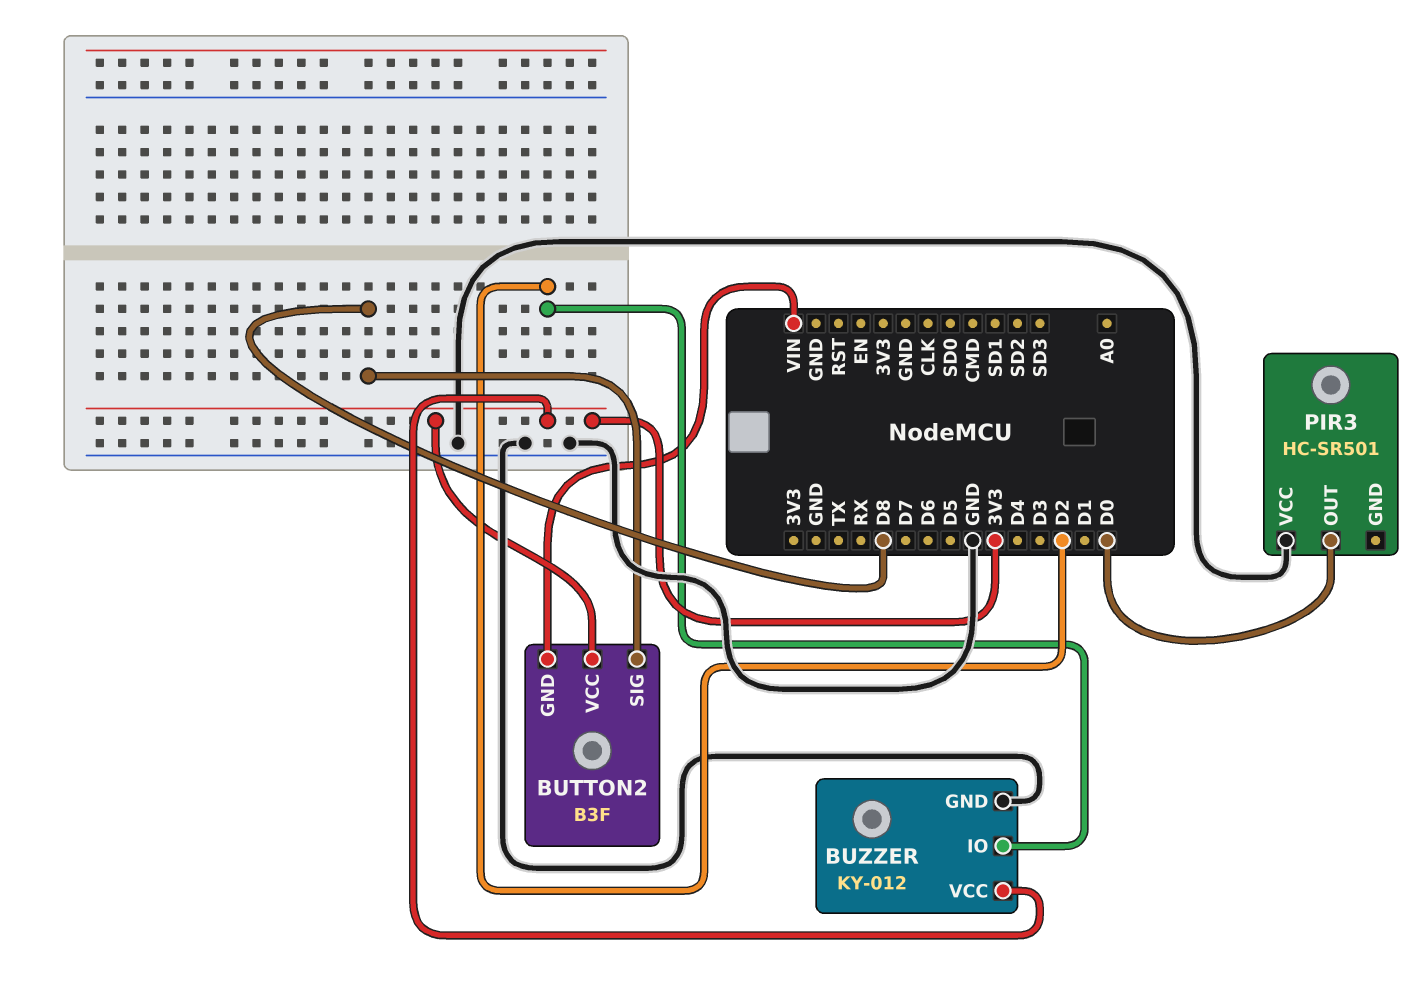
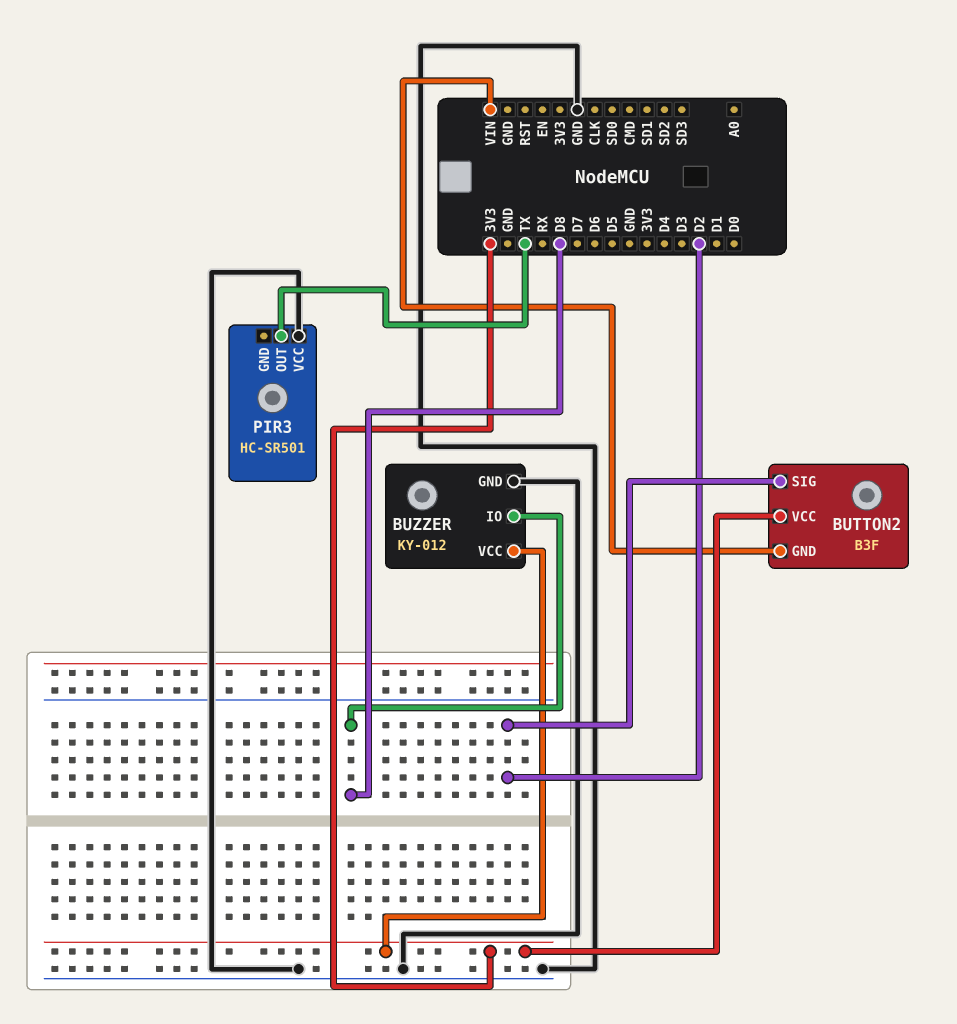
BUTTON2 pin SIG: D8 -> D2
BUZZER pin IO: D2 -> D8
PIR3 pin OUT: D0 -> TX

